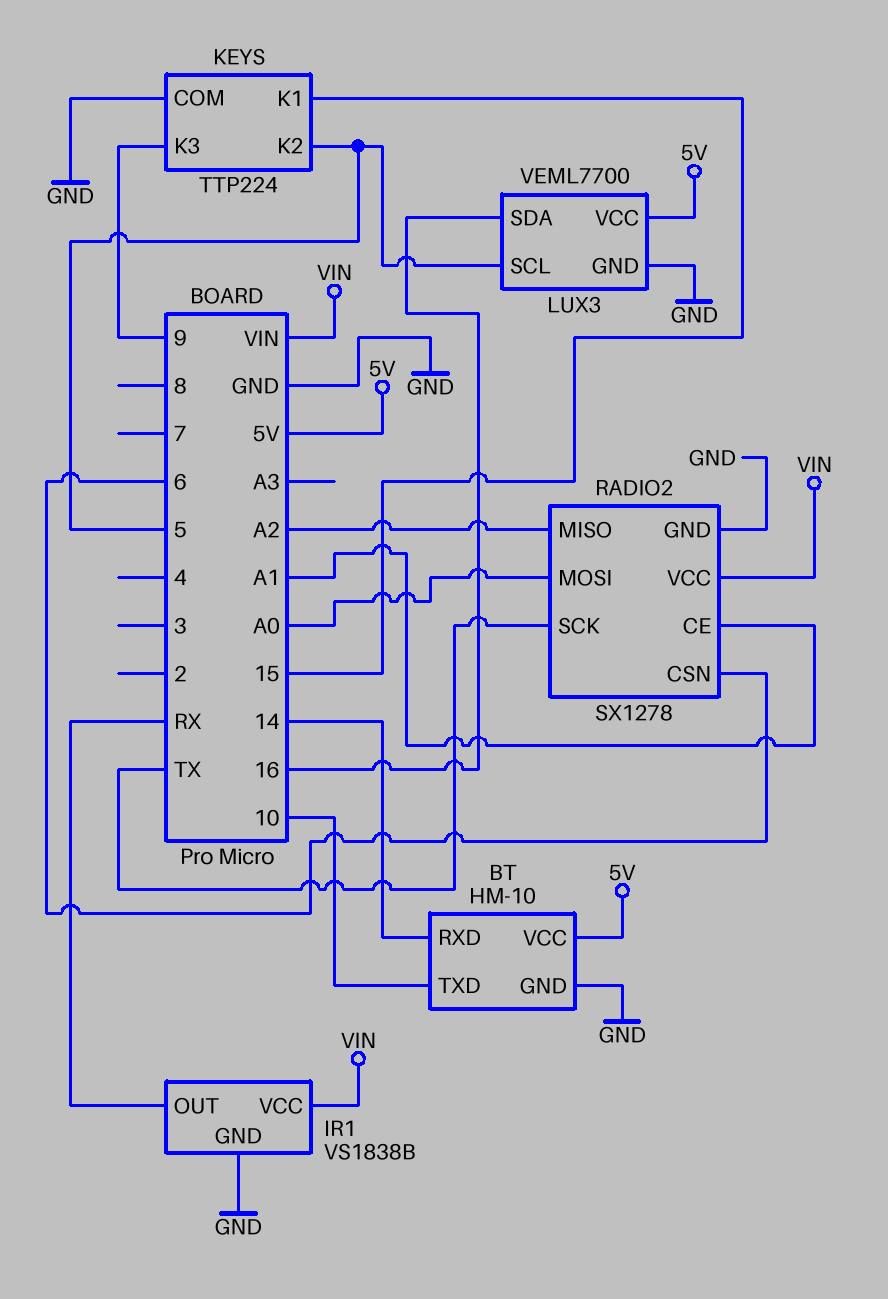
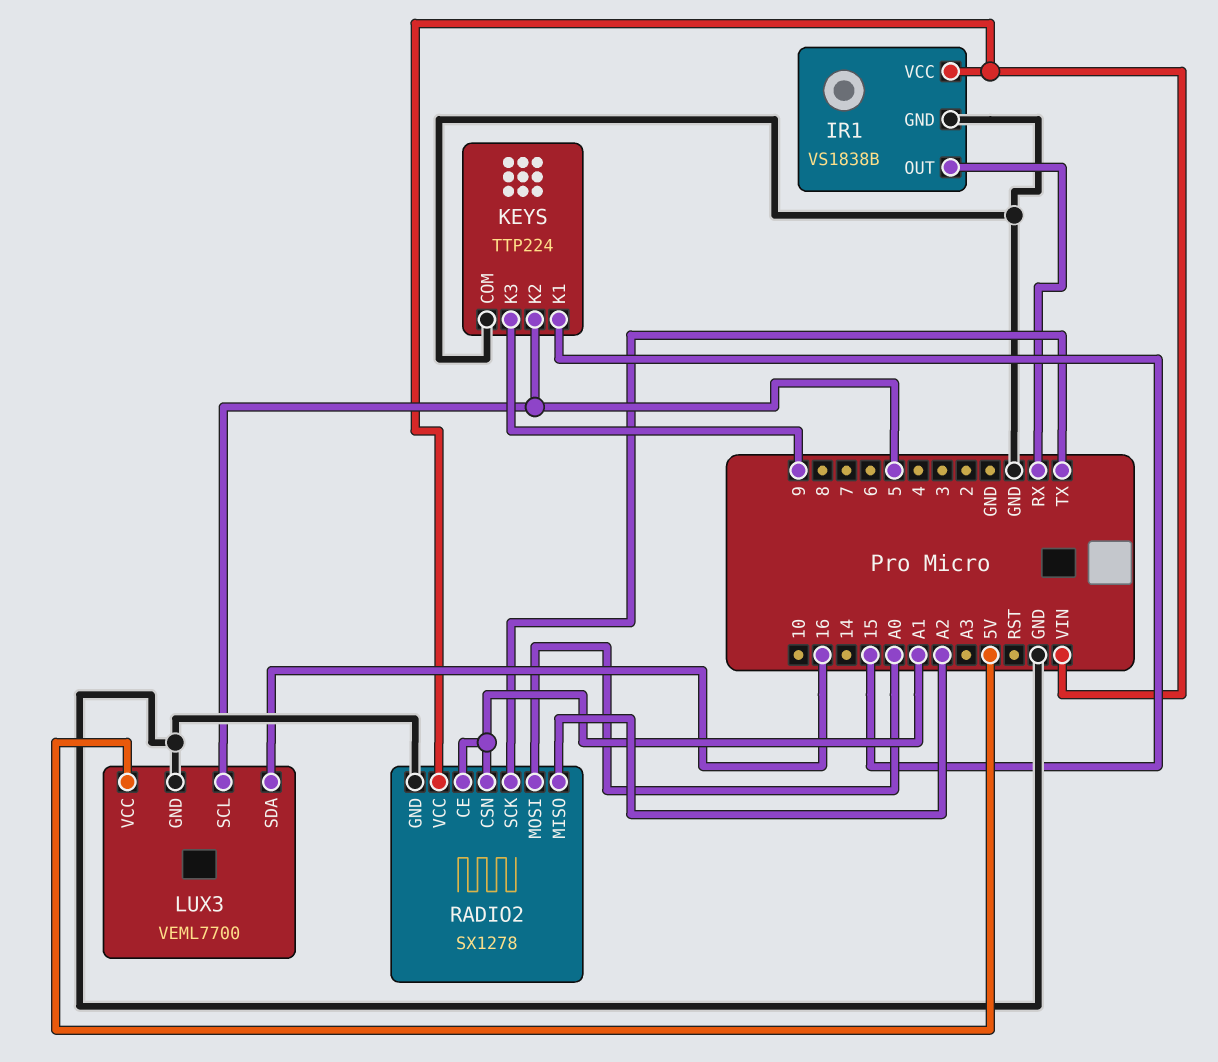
BT: HM-10 -> none
BT pin GND: GND -> none
BT pin RXD: 14 -> none
BT pin TXD: 10 -> none
BT pin VCC: 5V -> none
RADIO2 pin CSN: 6 -> A1

